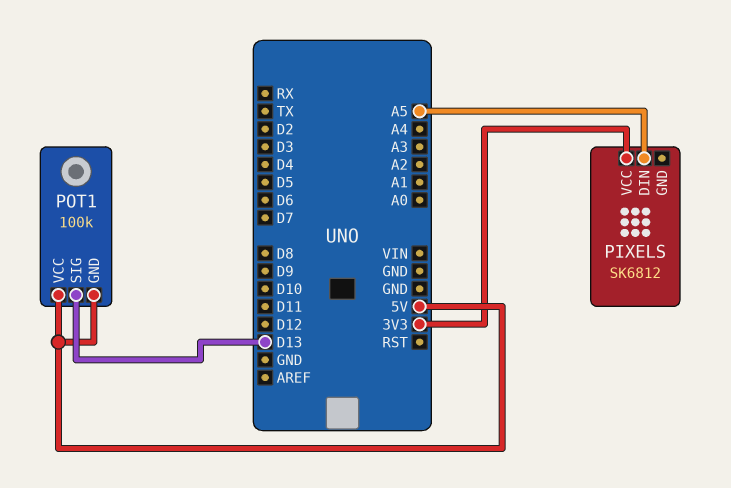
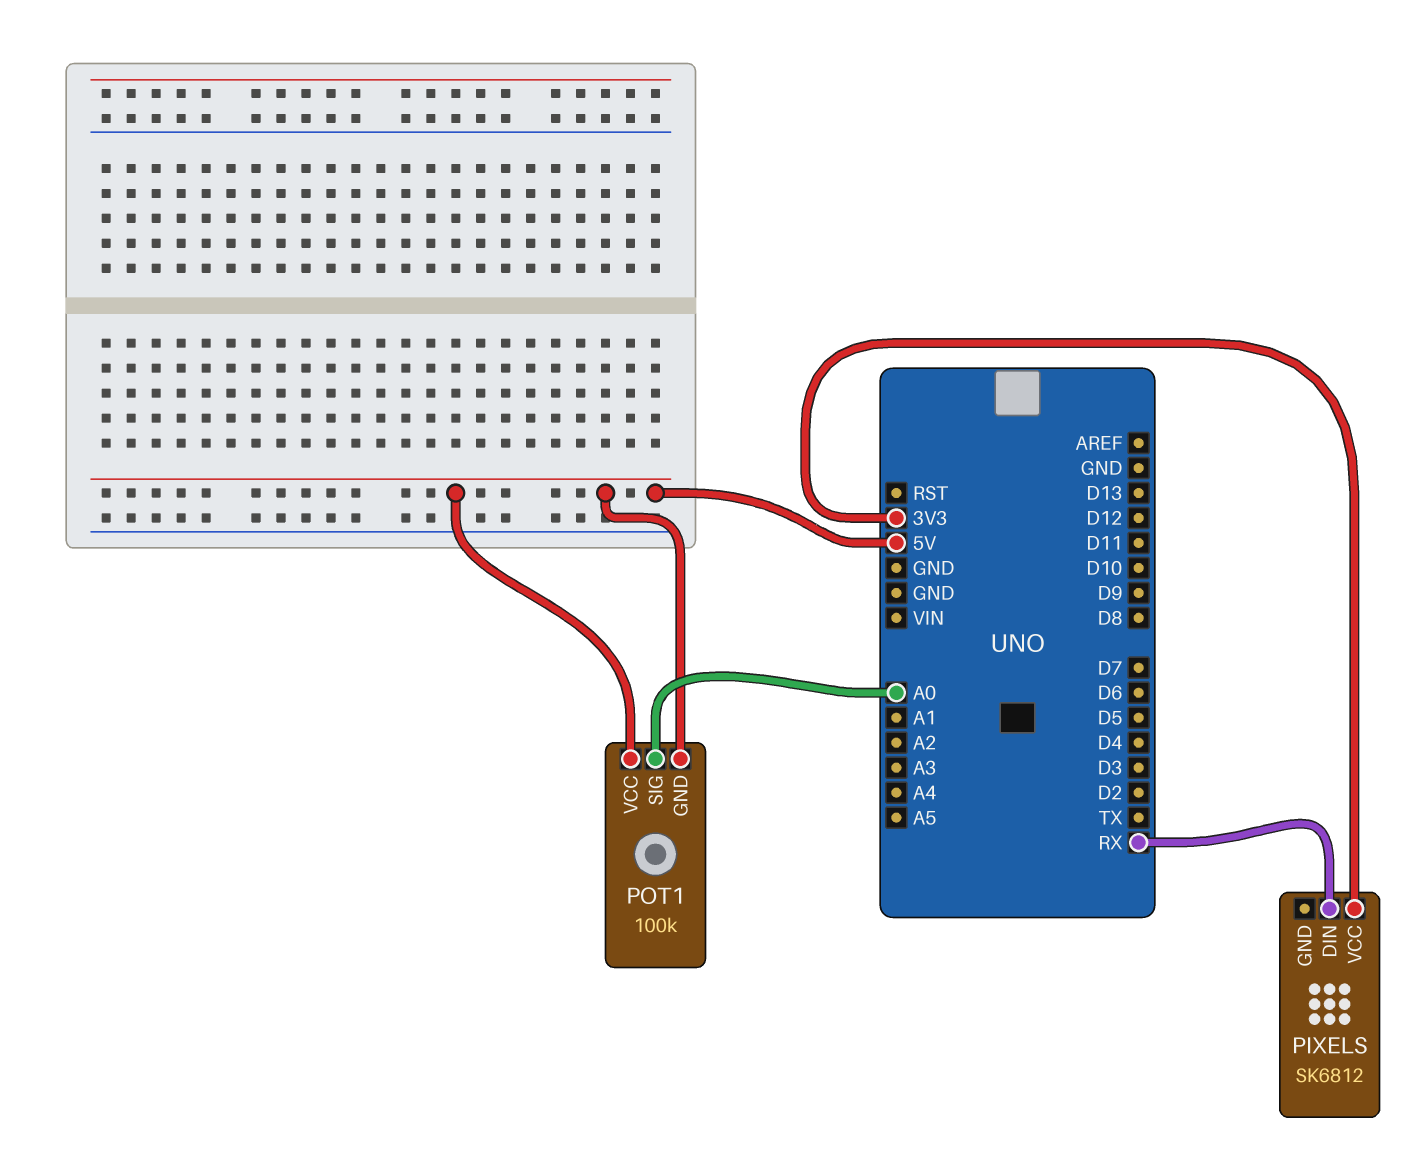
PIXELS pin DIN: A5 -> RX
POT1 pin SIG: D13 -> A0

